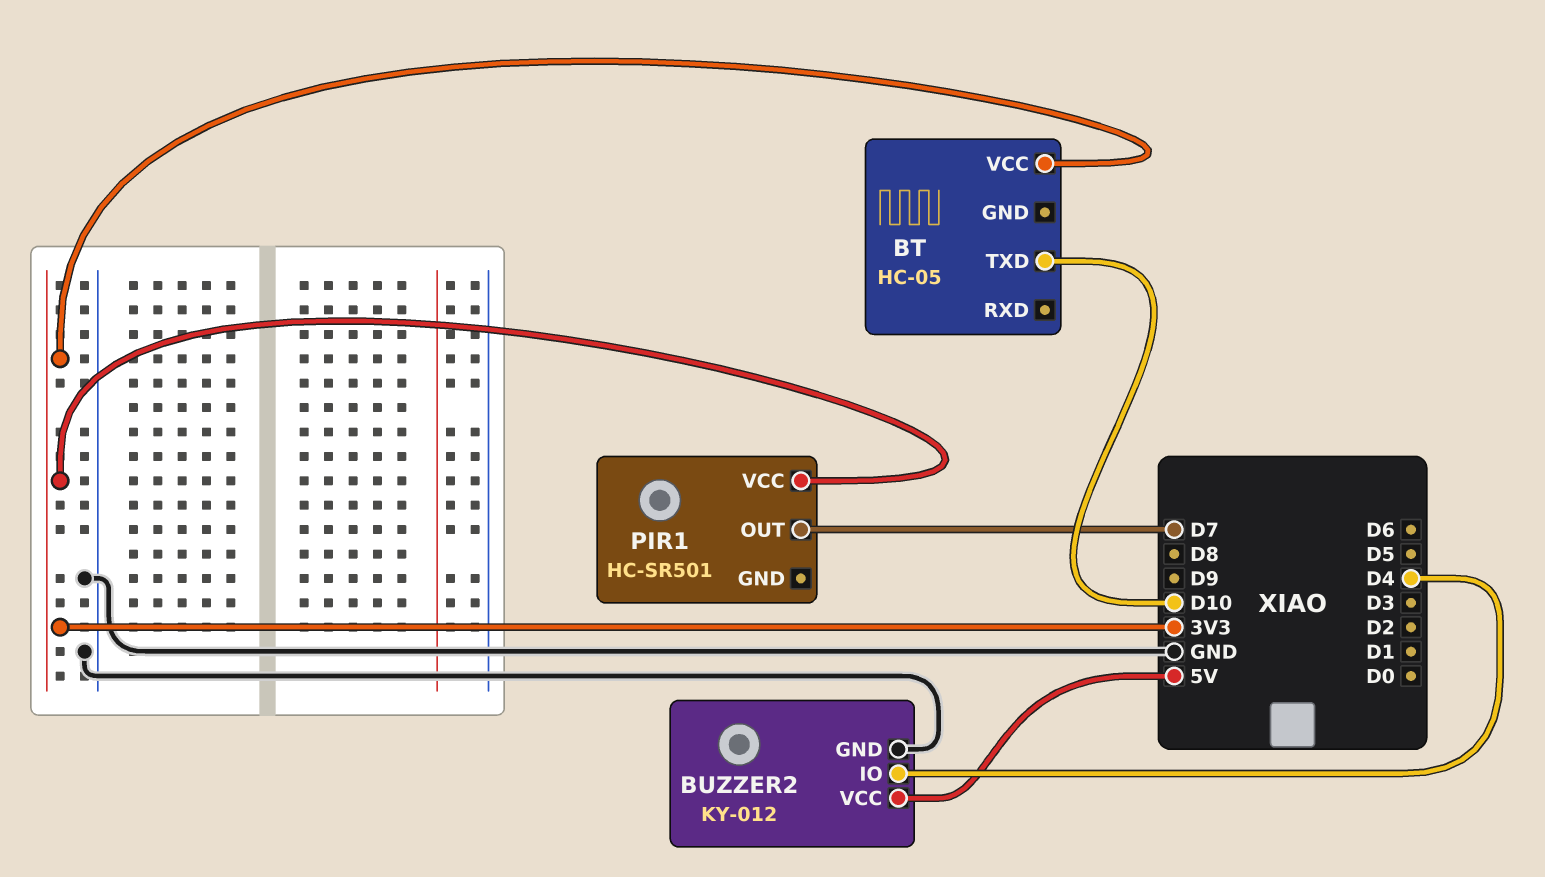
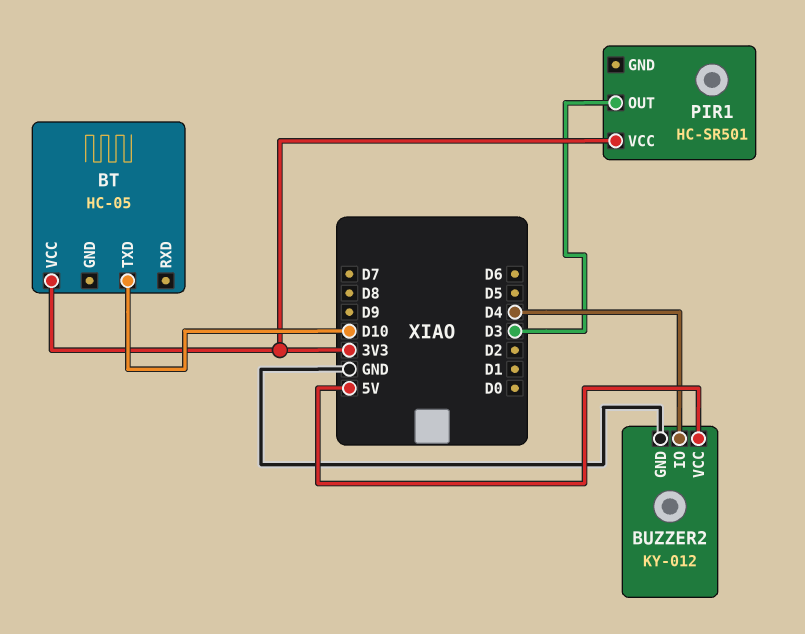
PIR1 pin OUT: D7 -> D3

